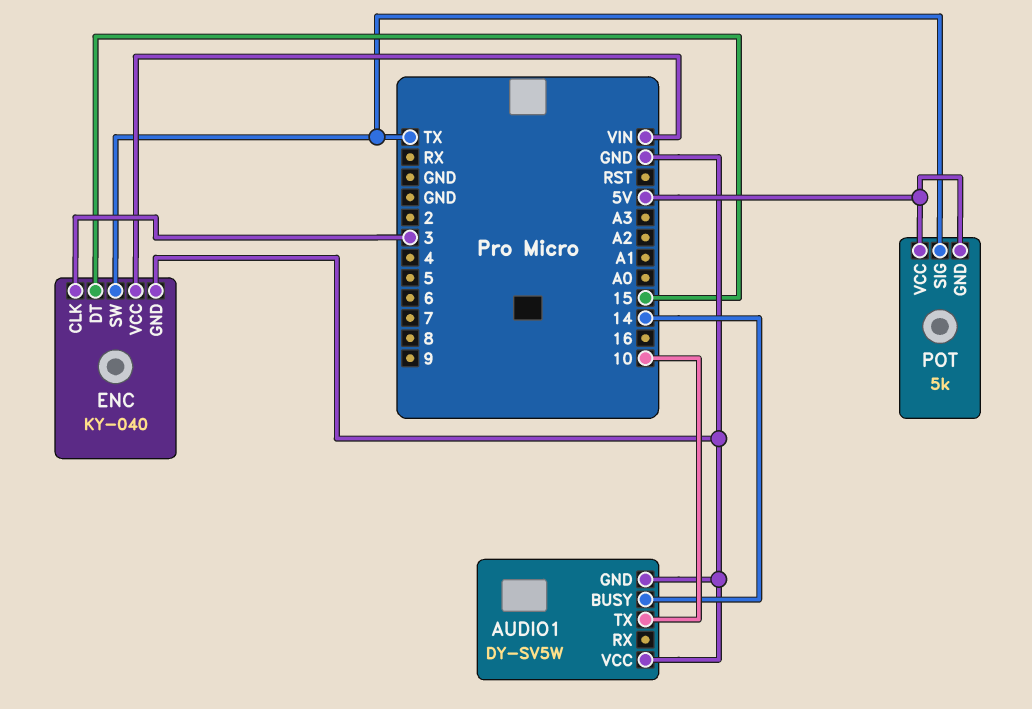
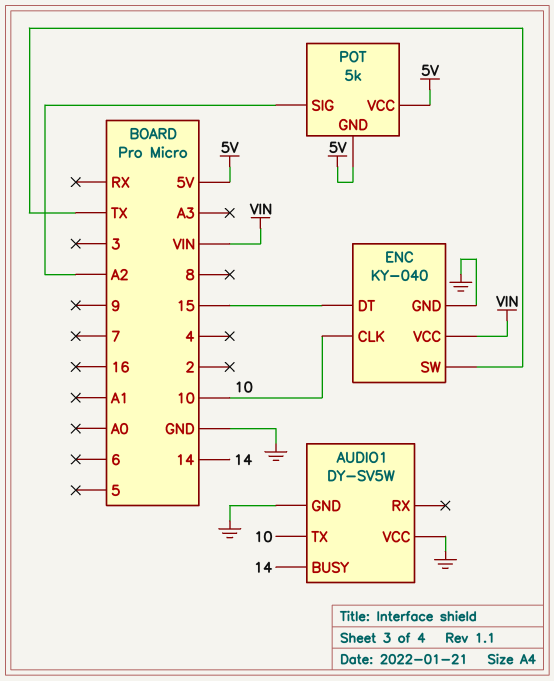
ENC pin CLK: 3 -> 10
POT pin SIG: TX -> A2

